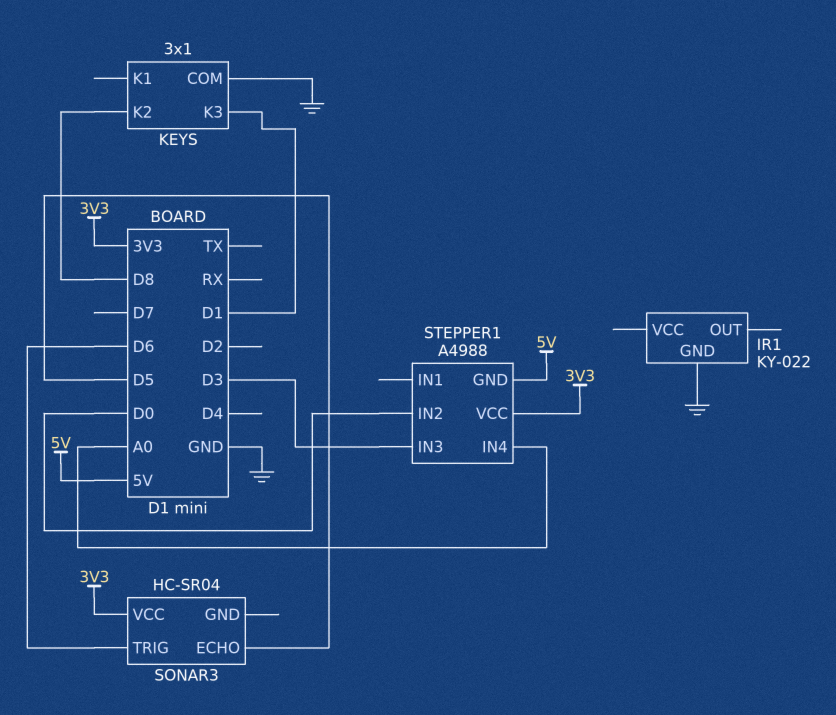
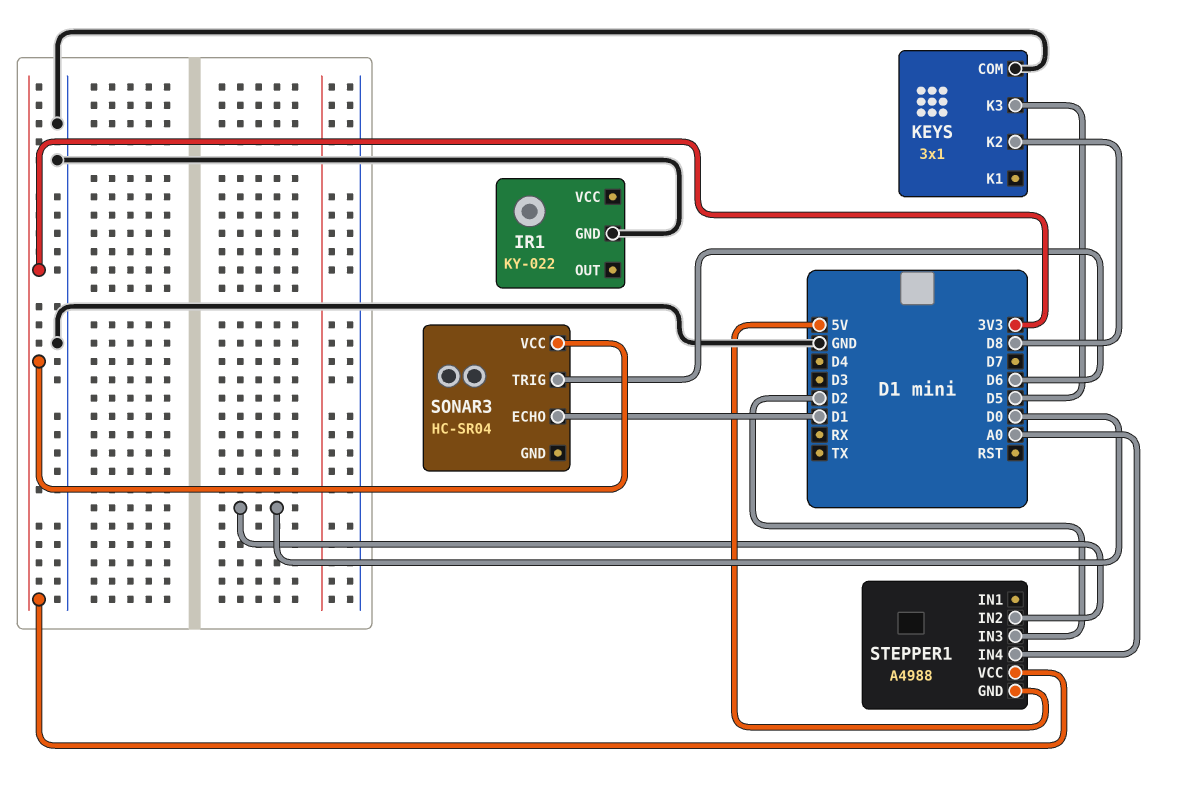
KEYS pin K3: D1 -> D5
SONAR3 pin ECHO: D5 -> D1
STEPPER1 pin IN3: D3 -> D2

